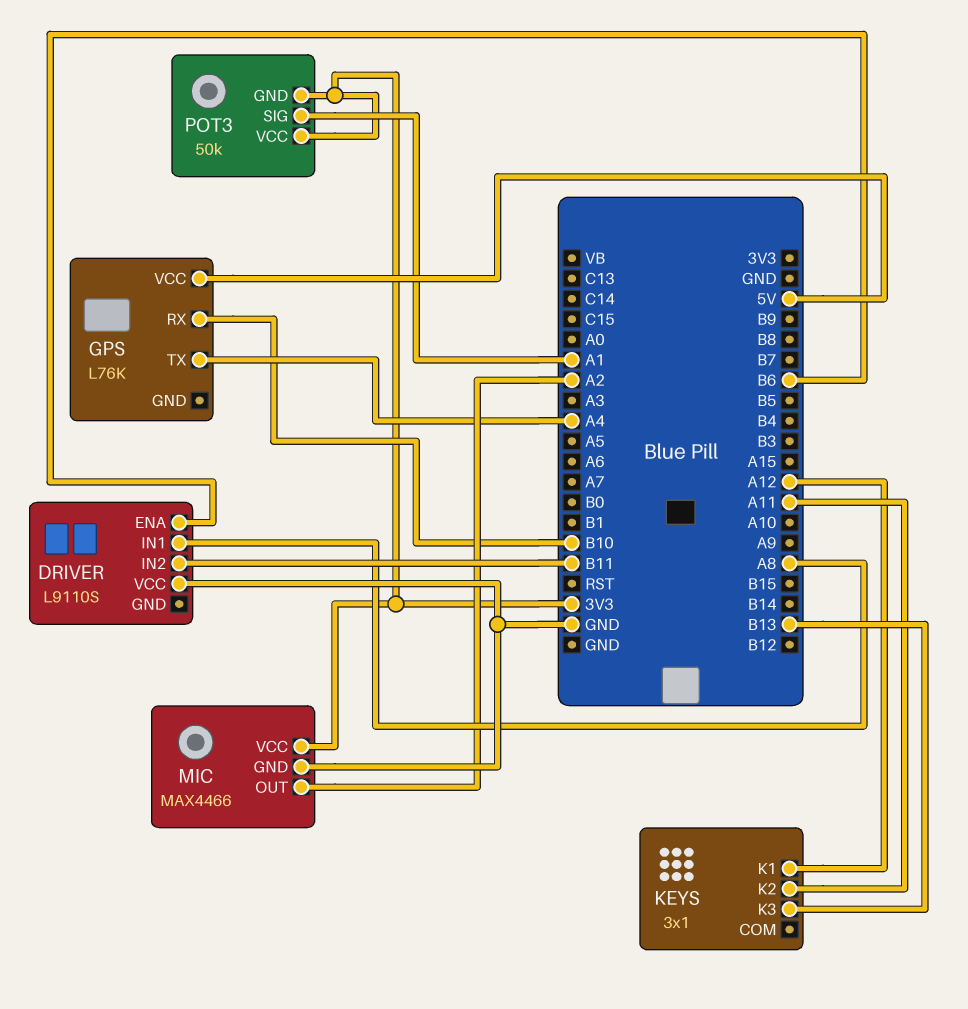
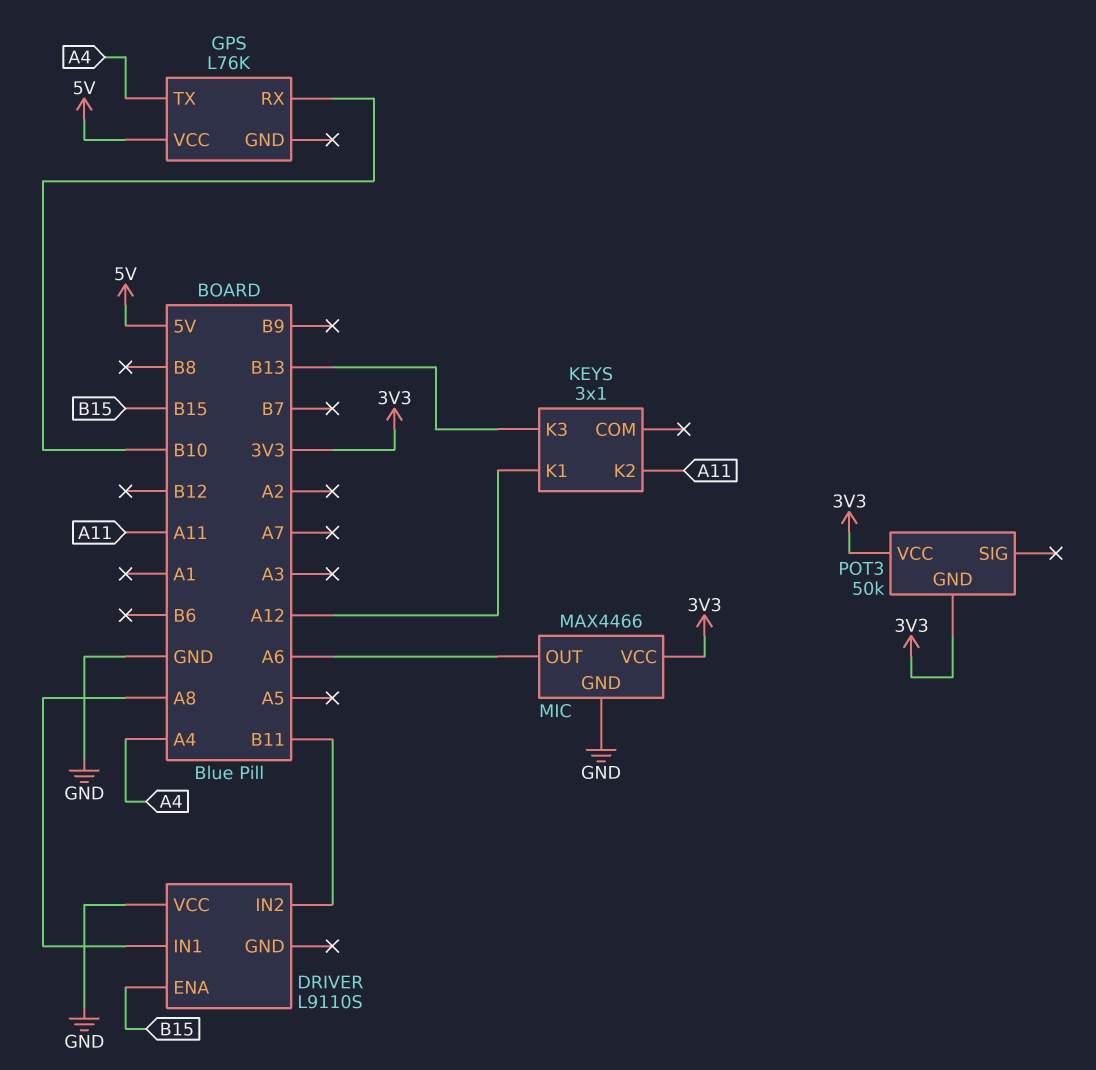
DRIVER pin ENA: B6 -> B15
MIC pin OUT: A2 -> A6
POT3 pin SIG: A1 -> none

